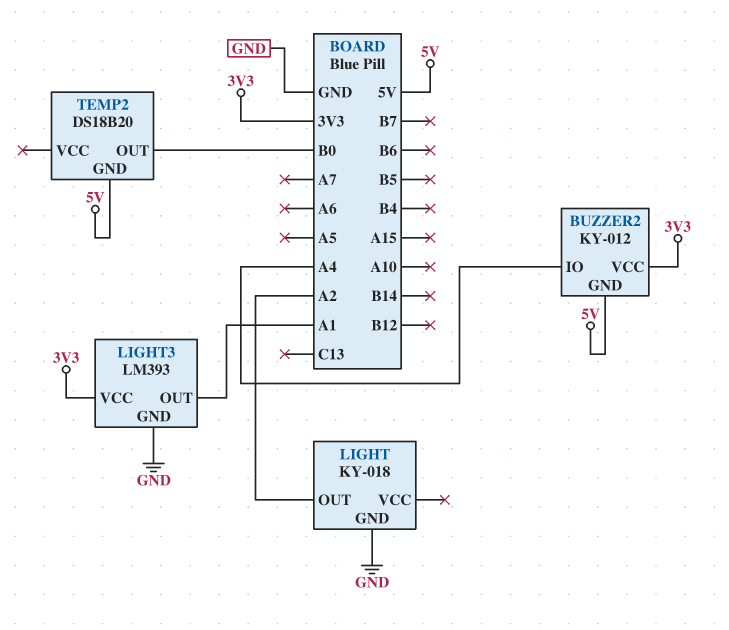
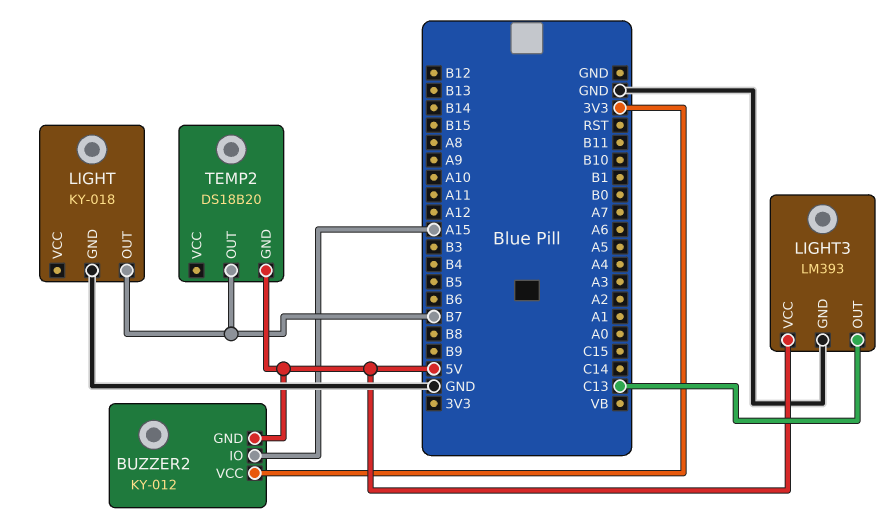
BUZZER2 pin IO: A4 -> A15
LIGHT pin OUT: A2 -> B7
LIGHT3 pin OUT: A1 -> C13
LIGHT3 pin VCC: 3V3 -> 5V
TEMP2 pin OUT: B0 -> B7

